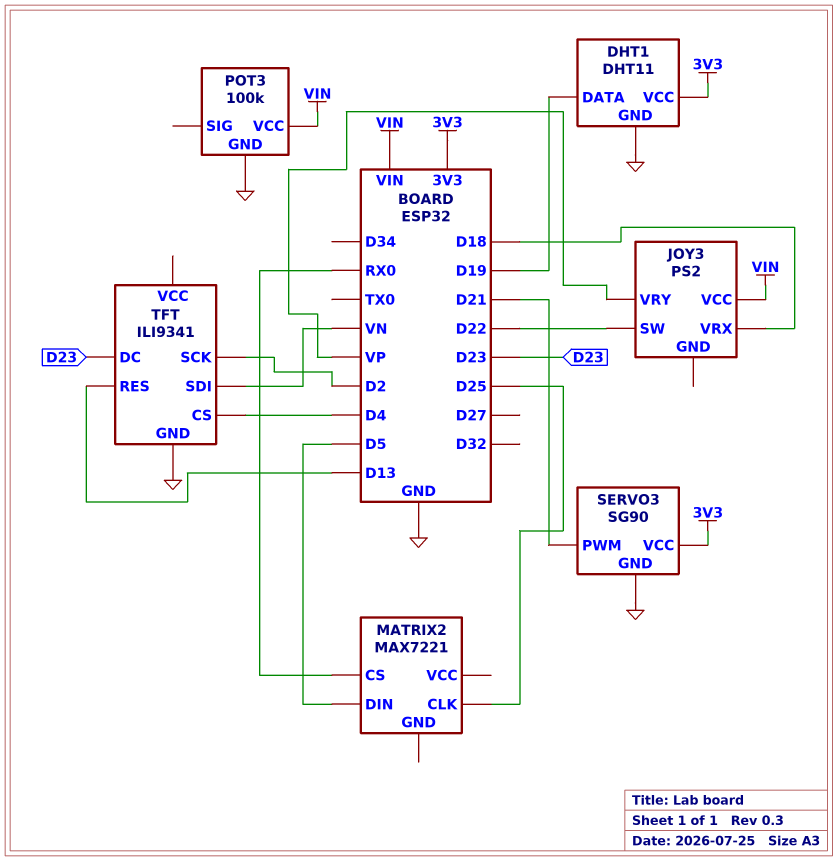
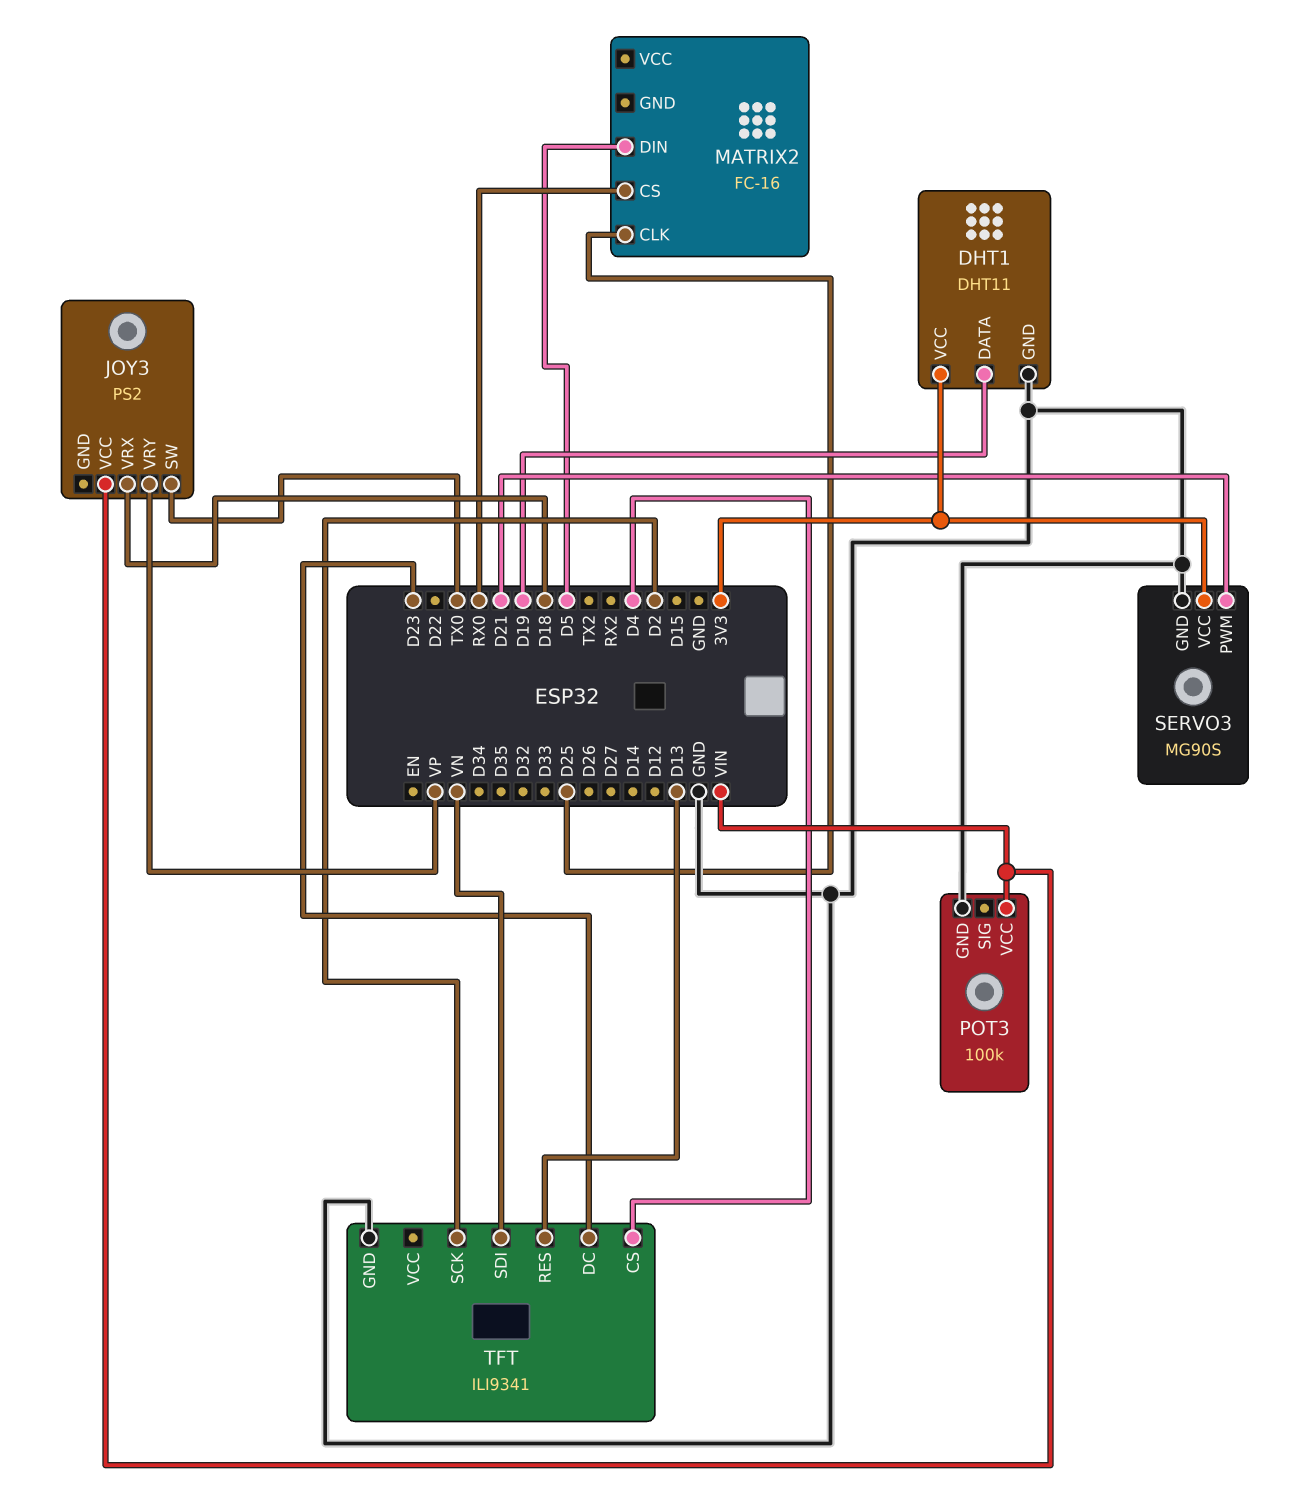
JOY3 pin SW: D22 -> TX0
MATRIX2: MAX7221 -> FC-16
SERVO3: SG90 -> MG90S

